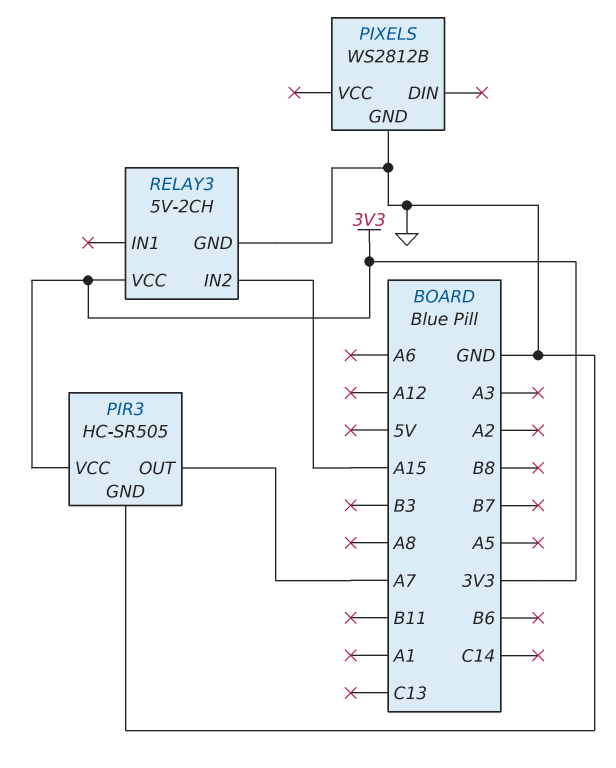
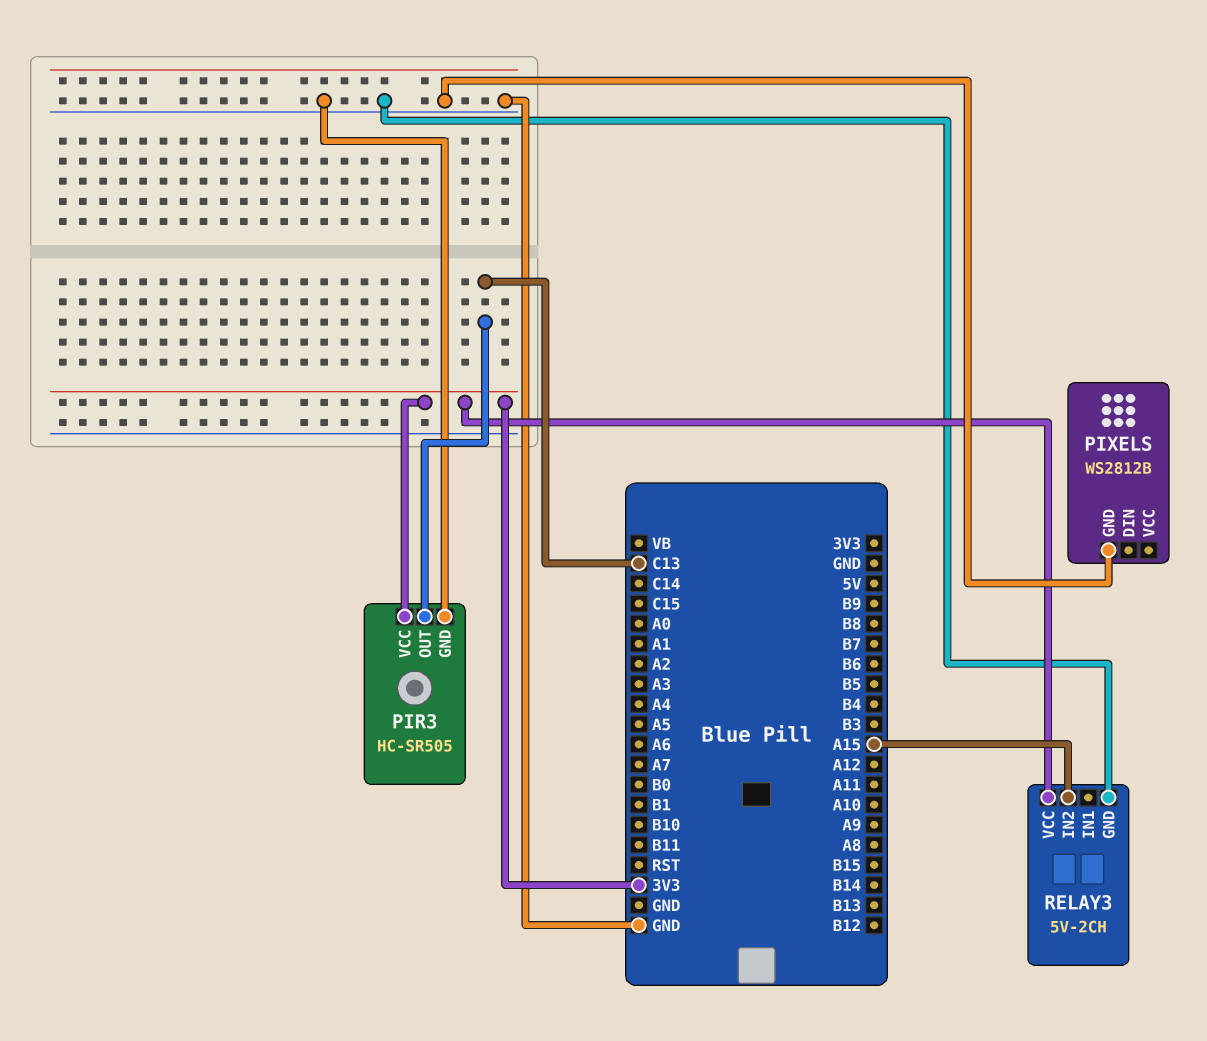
PIR3 pin OUT: A7 -> C13

